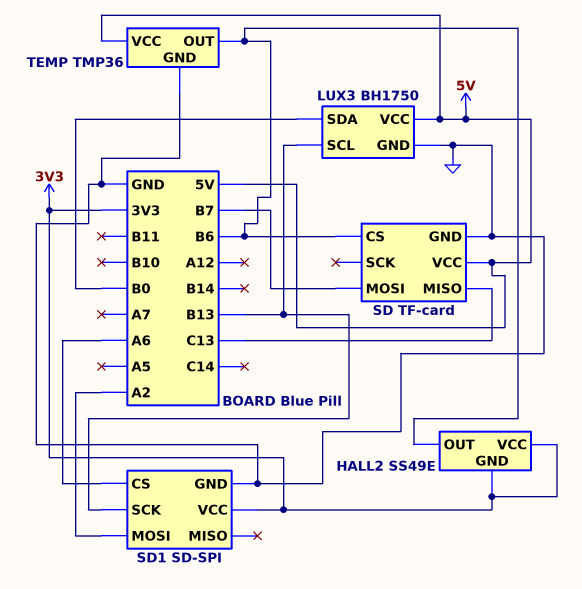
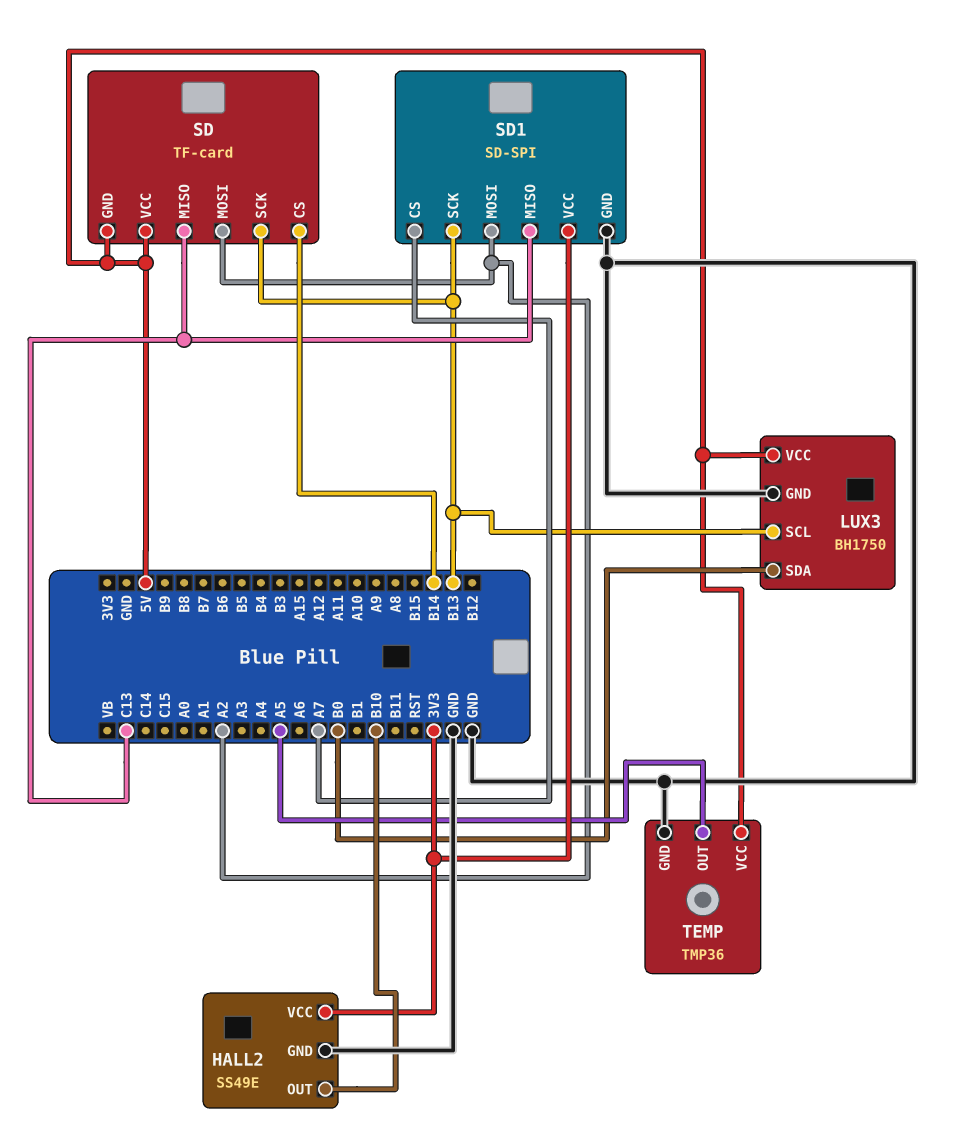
HALL2 pin GND: 3V3 -> GND
HALL2 pin OUT: B6 -> B10
SD pin CS: B6 -> B14
SD pin GND: GND -> 5V
SD pin MOSI: B7 -> A2
SD pin SCK: none -> B13
SD1 pin CS: A6 -> A7
SD1 pin MISO: none -> C13
TEMP pin OUT: B6 -> A5

